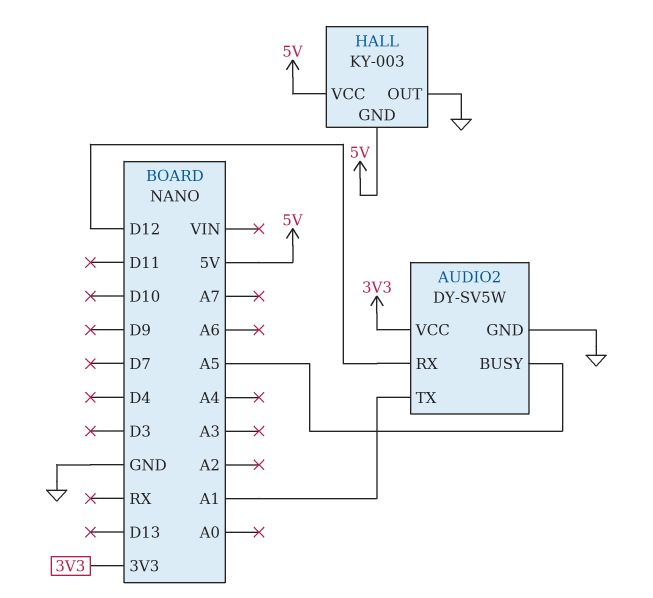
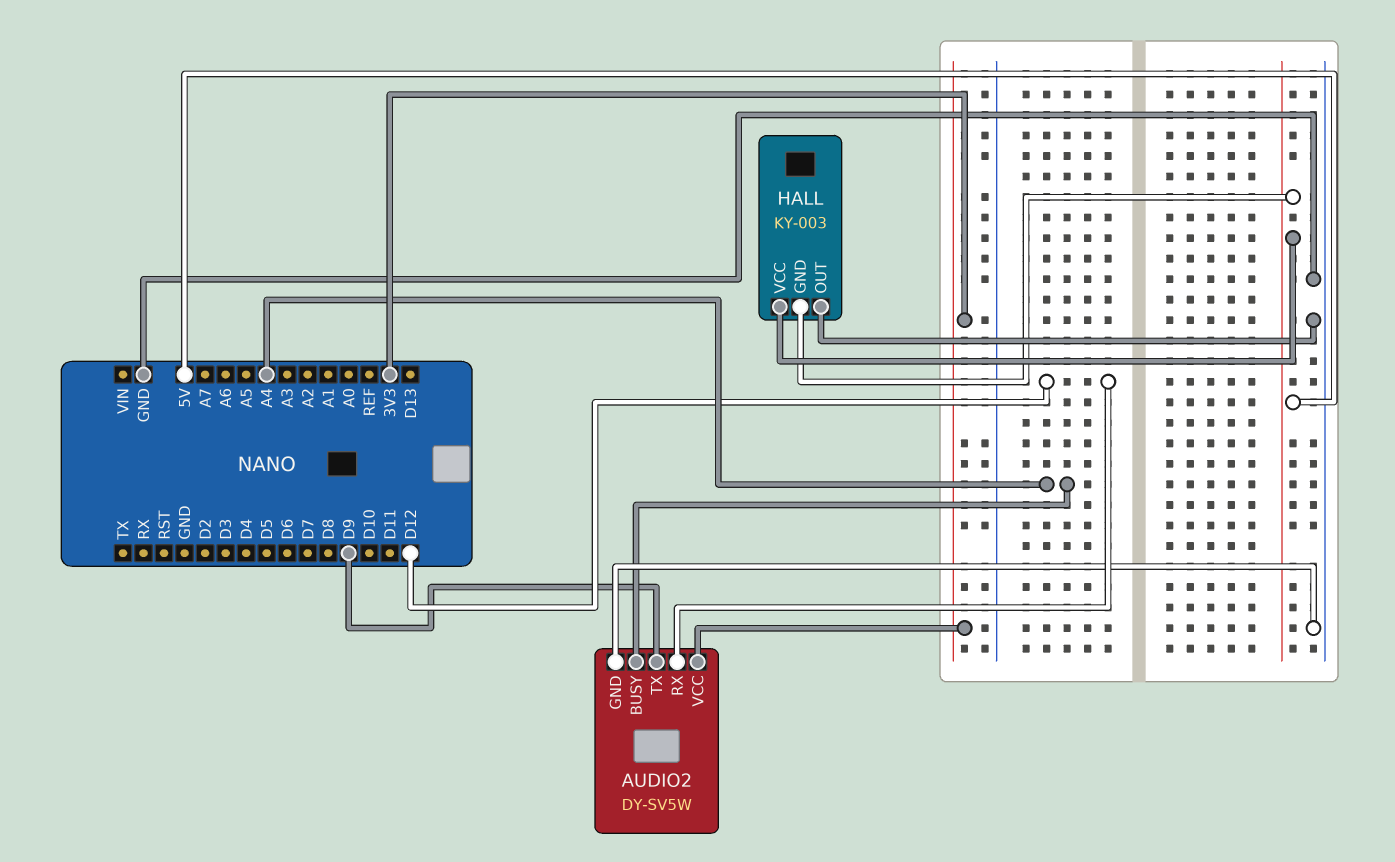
AUDIO2 pin BUSY: A5 -> A4
AUDIO2 pin TX: A1 -> D9

